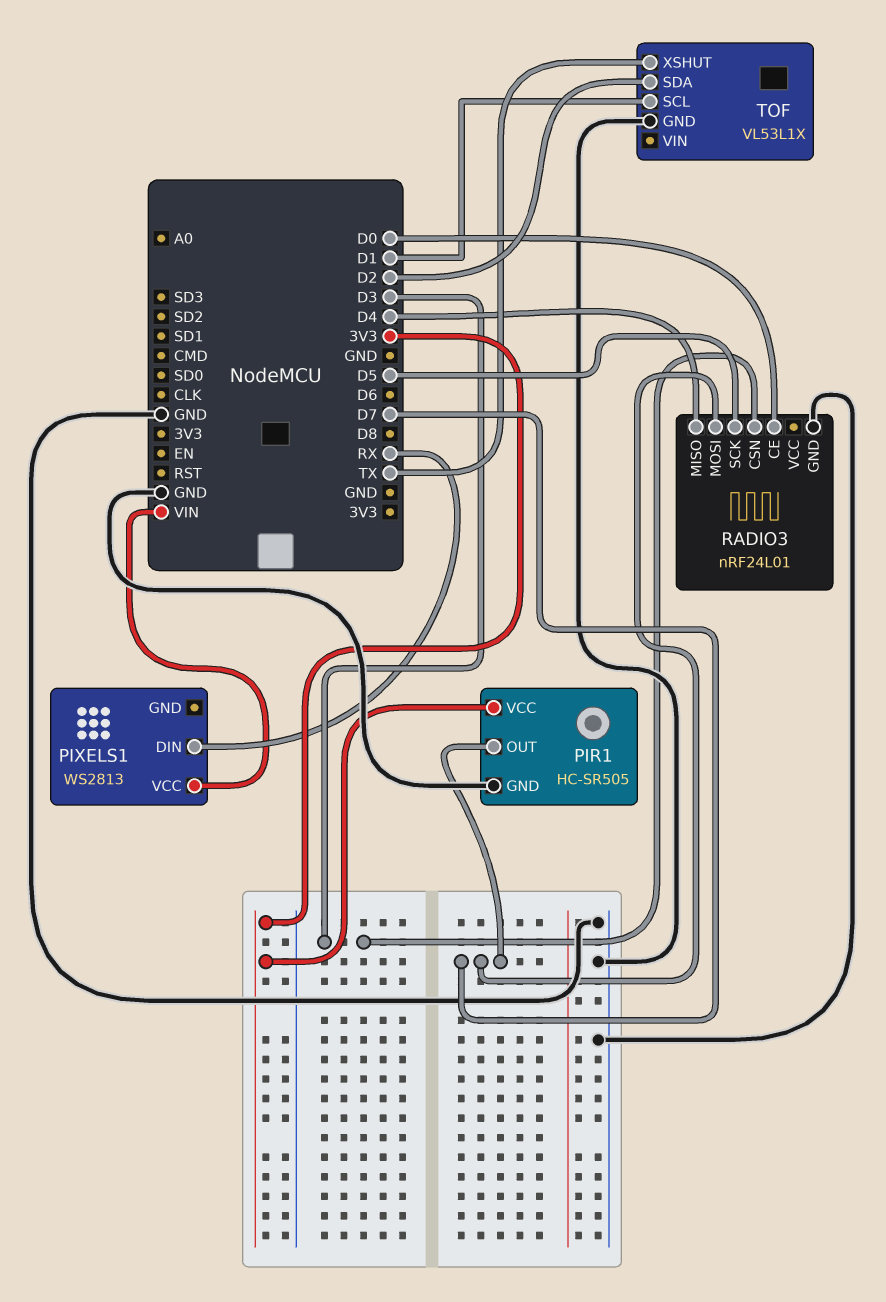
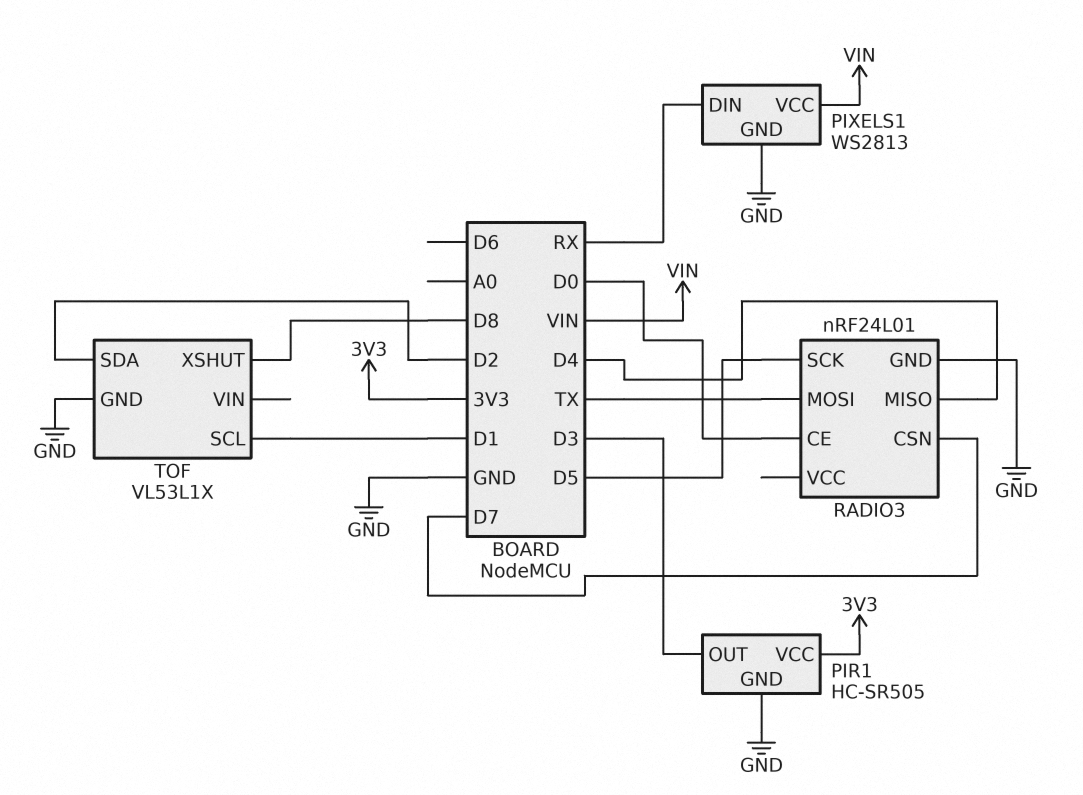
PIR1 pin OUT: D7 -> D3
PIXELS1 pin GND: none -> GND
RADIO3 pin CSN: D3 -> D7
RADIO3 pin MOSI: D7 -> TX
TOF pin XSHUT: TX -> D8

